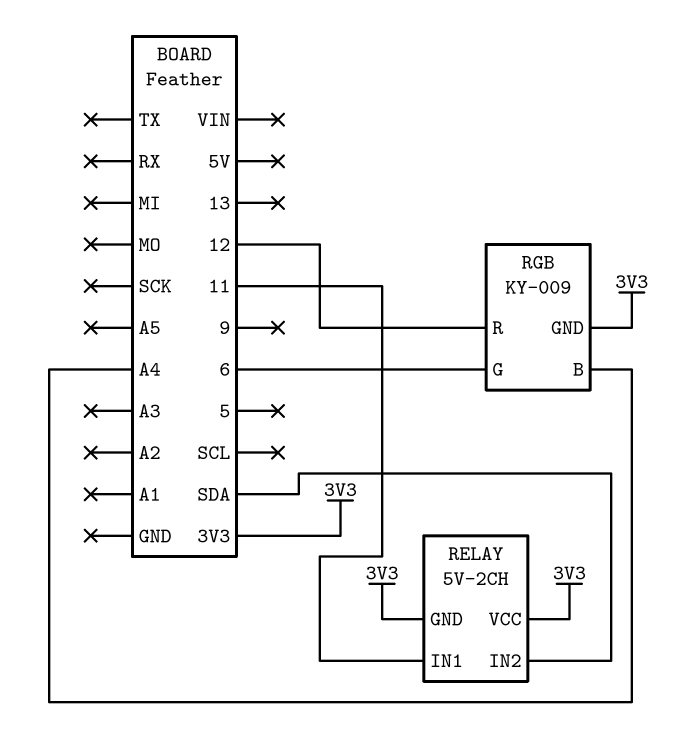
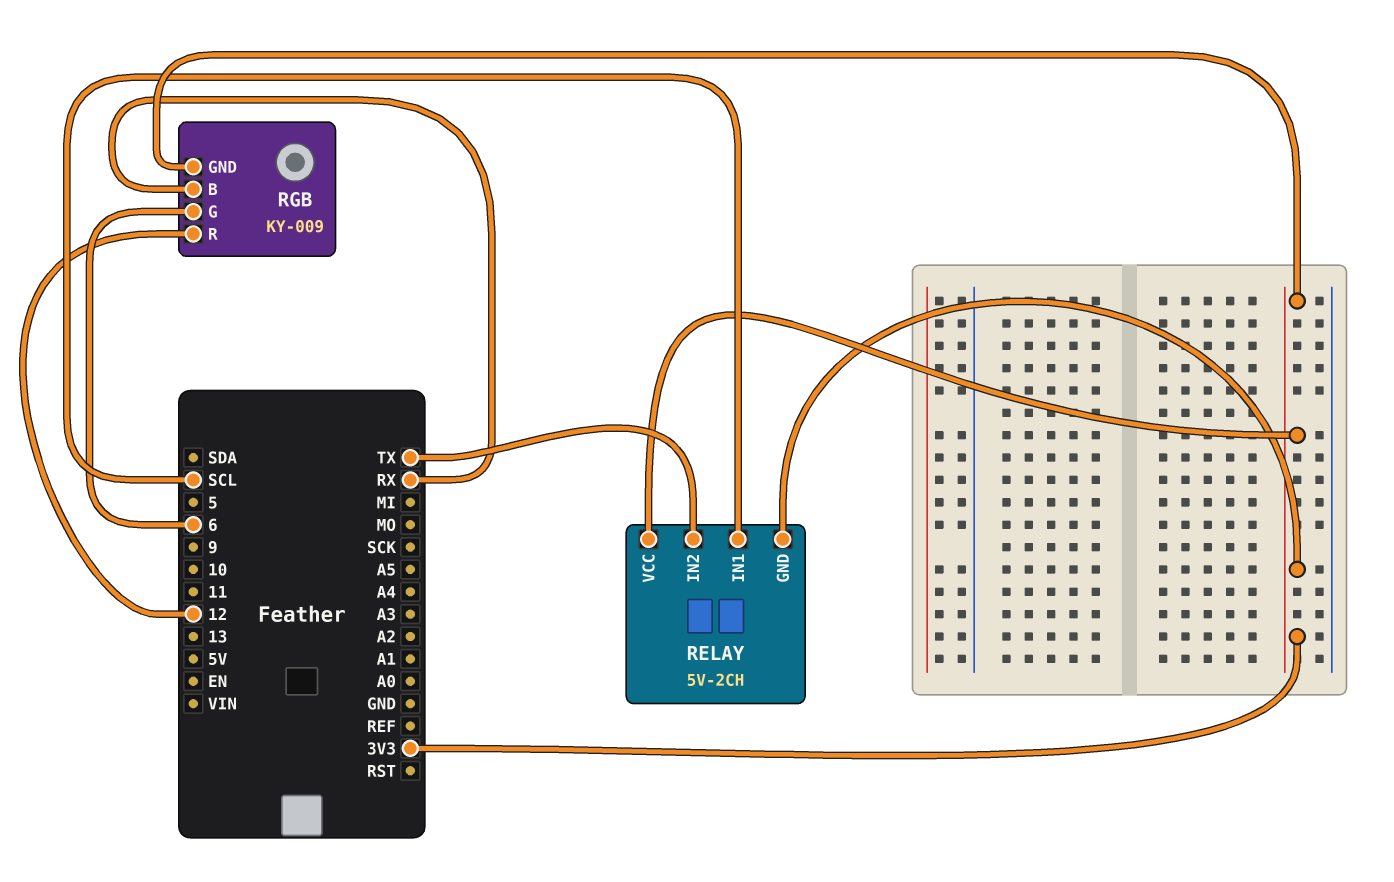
RELAY pin IN1: 11 -> SCL
RELAY pin IN2: SDA -> TX
RGB pin B: A4 -> RX

